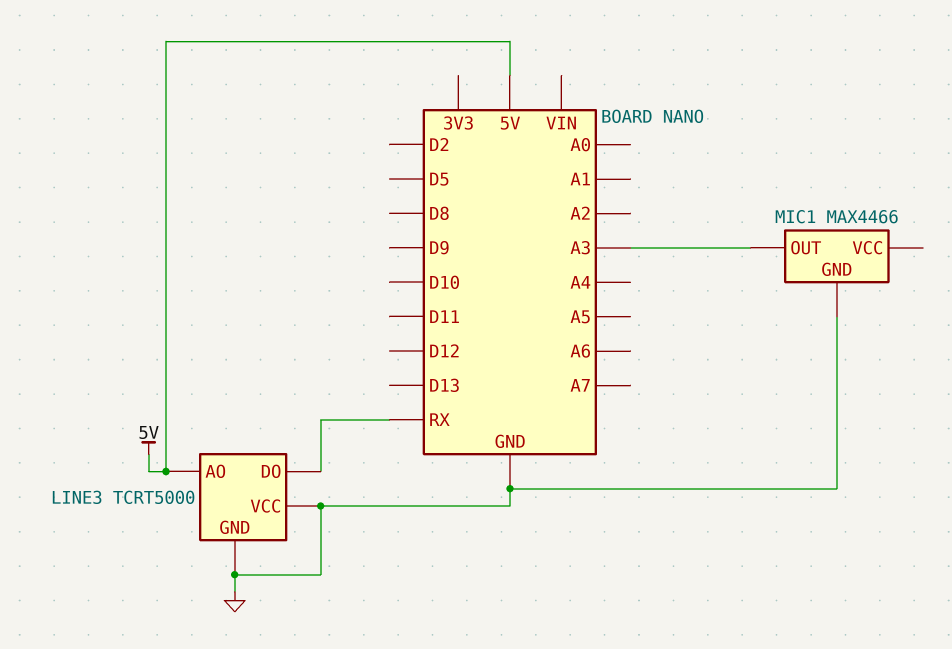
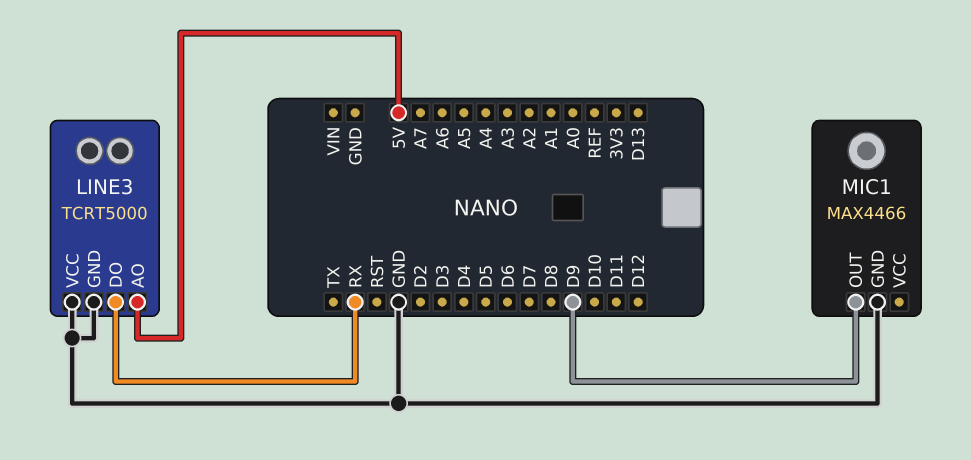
MIC1 pin OUT: A3 -> D9

